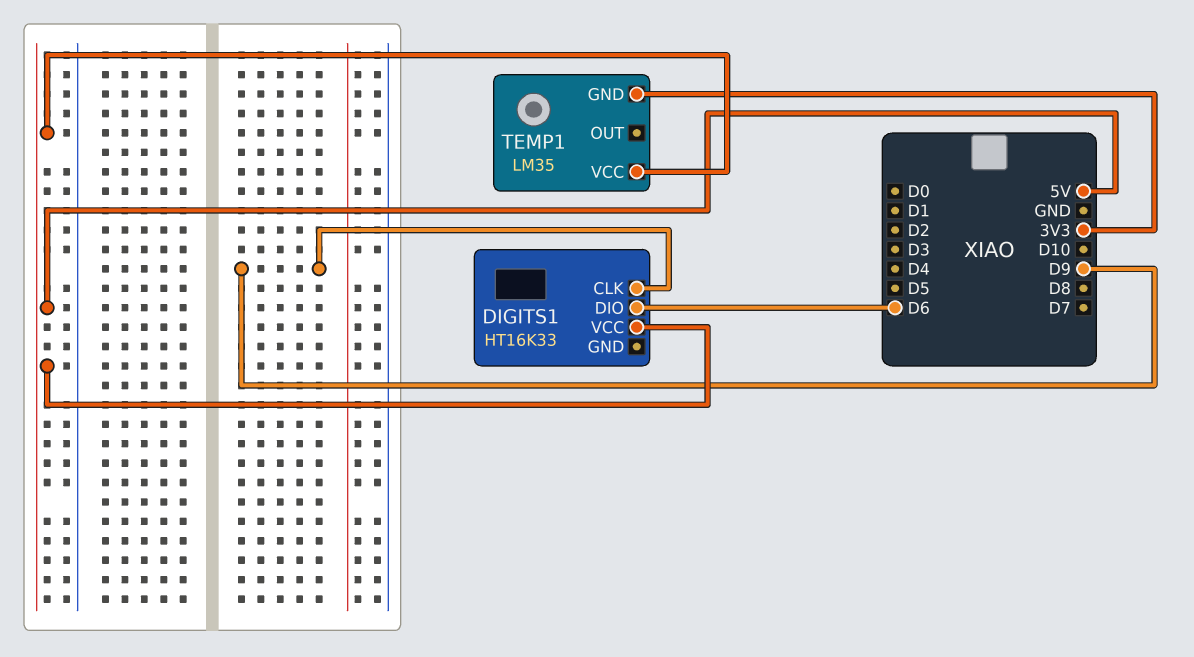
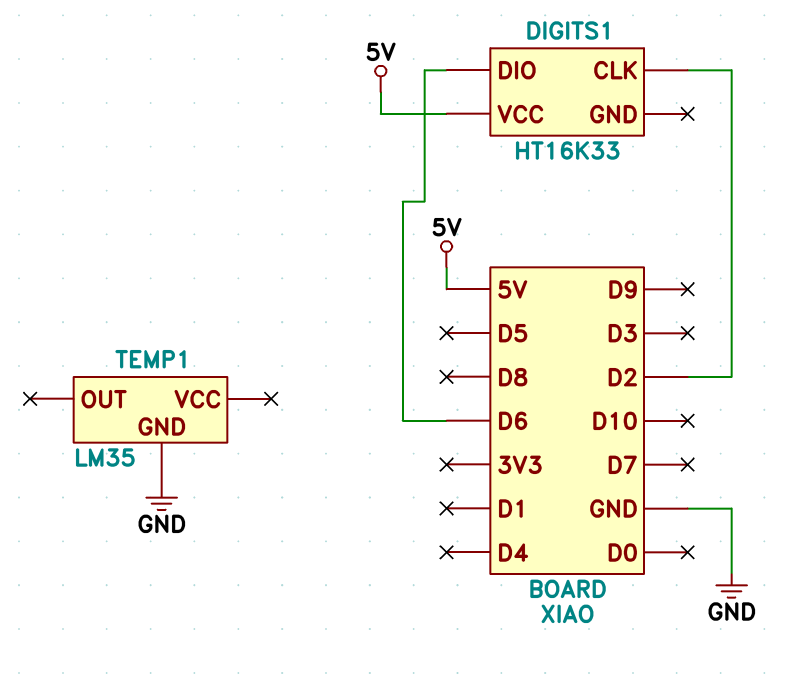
DIGITS1 pin CLK: D9 -> D2
TEMP1 pin GND: 3V3 -> GND
TEMP1 pin VCC: 5V -> none

